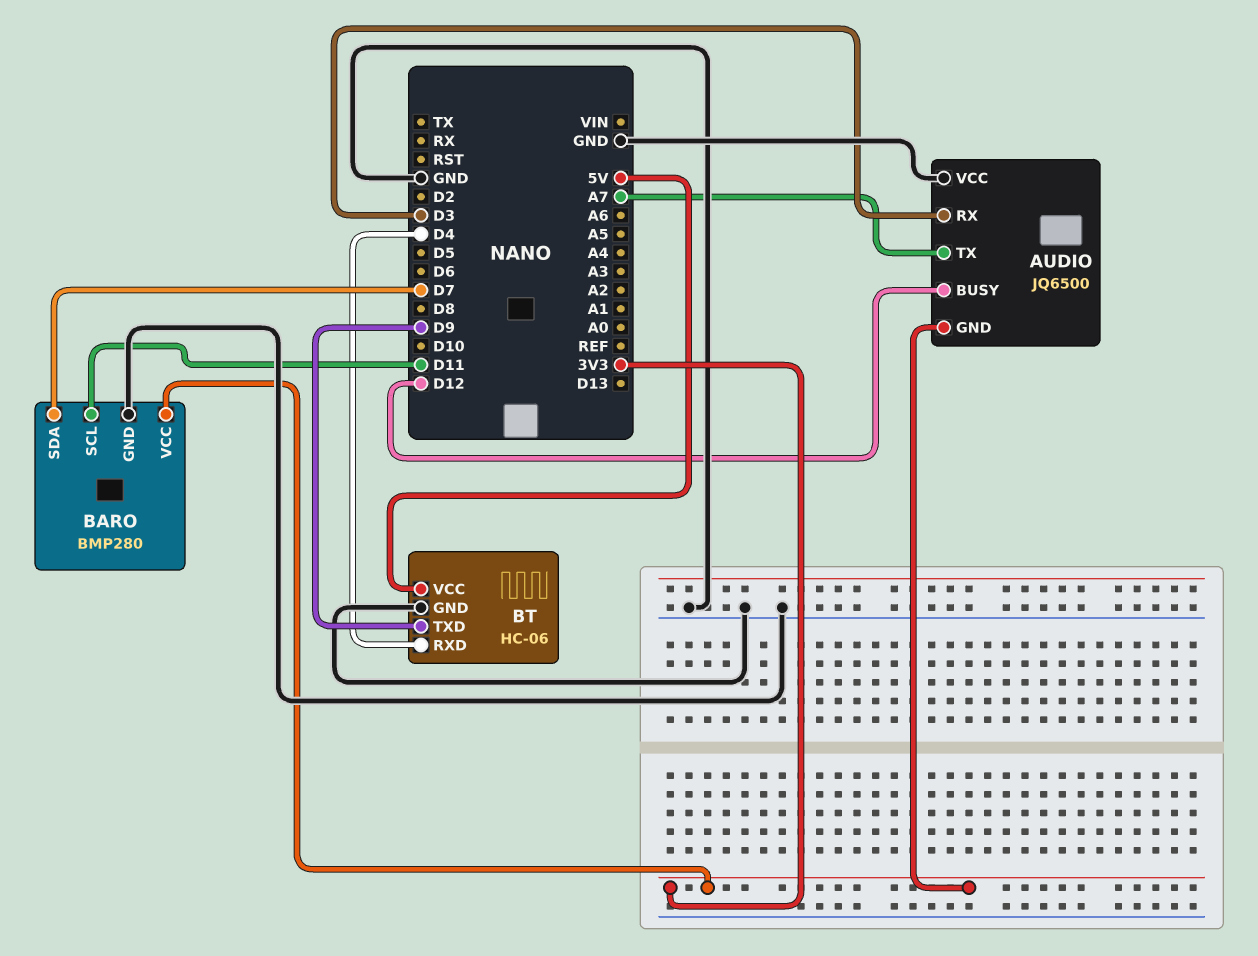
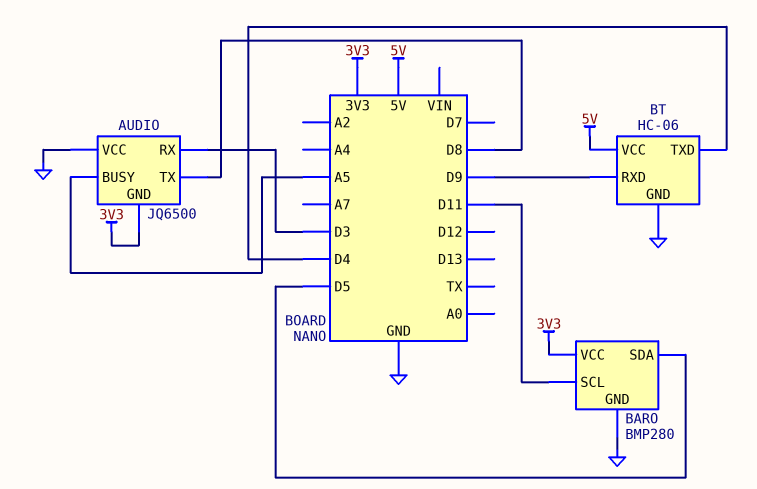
AUDIO pin BUSY: D12 -> A5
AUDIO pin TX: A7 -> D8
BARO pin SDA: D7 -> D5
BT pin RXD: D4 -> D9
BT pin TXD: D9 -> D4

